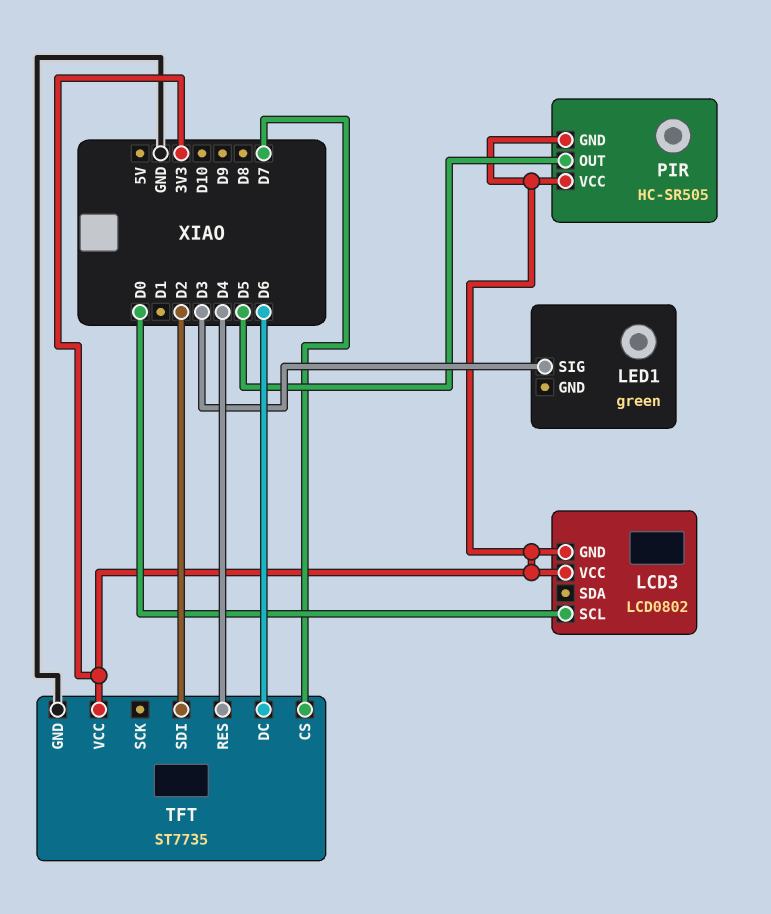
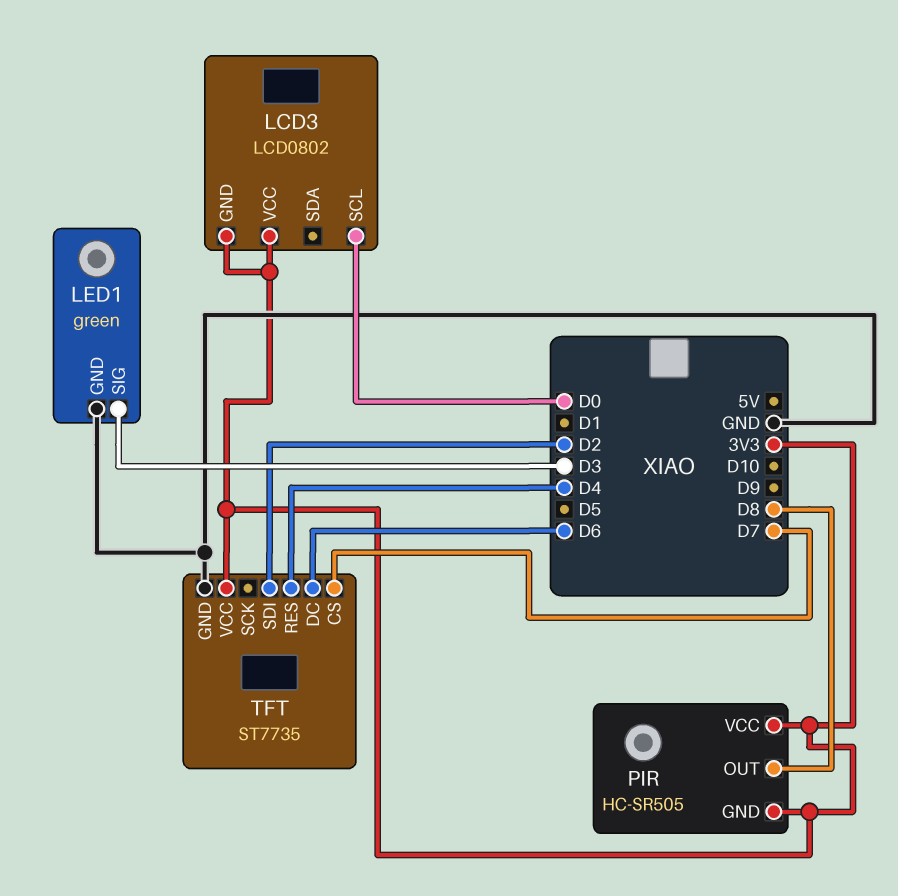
LED1 pin GND: none -> GND
PIR pin OUT: D5 -> D8

